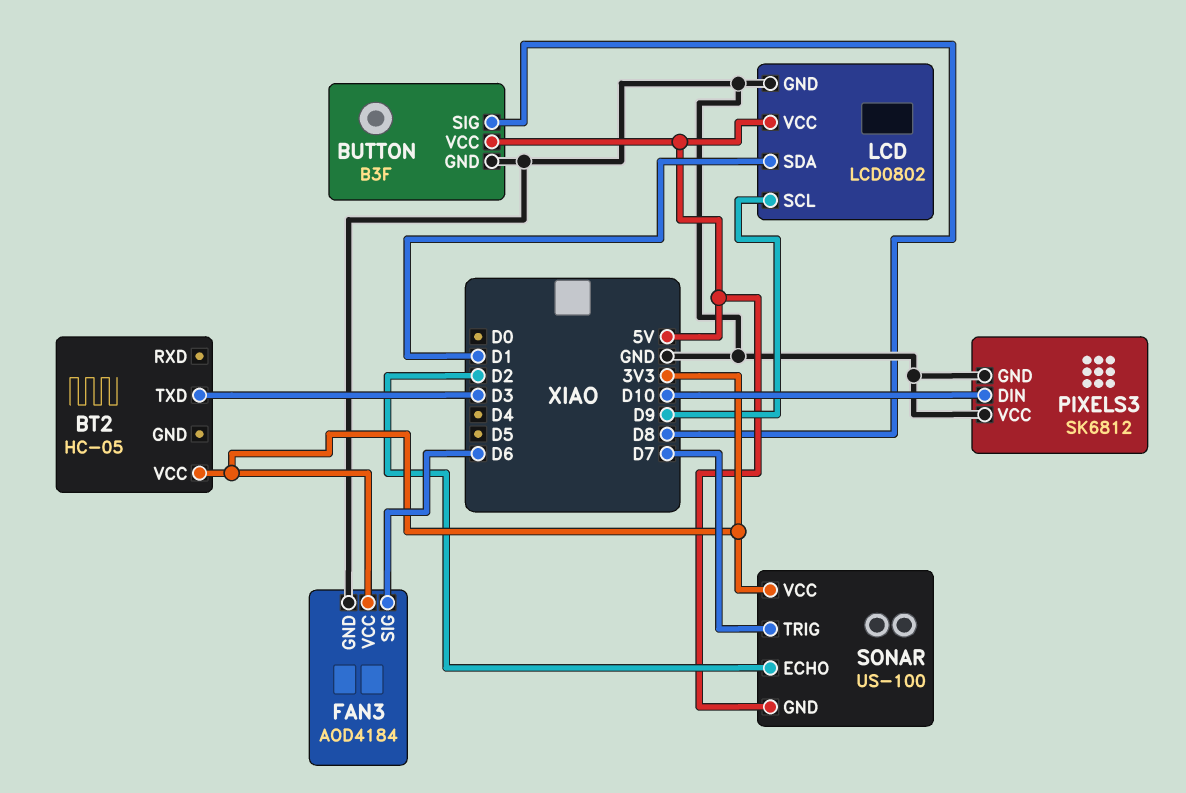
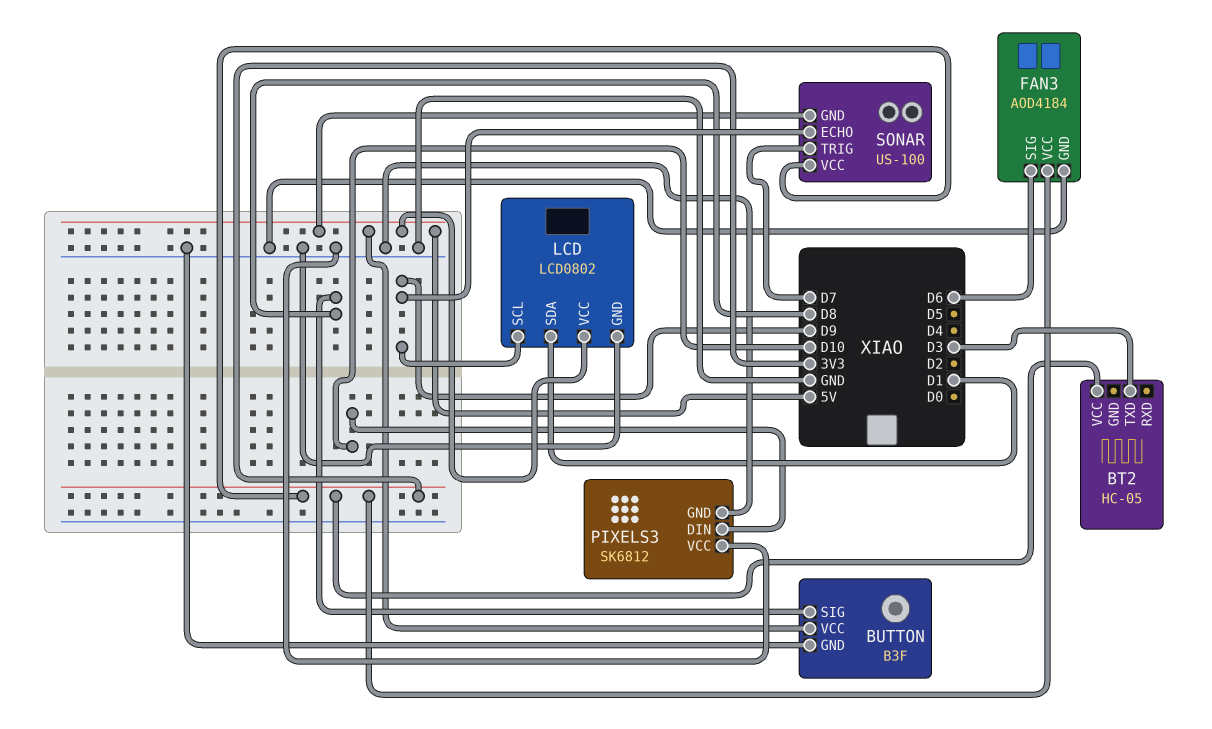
SONAR pin ECHO: D2 -> D9

